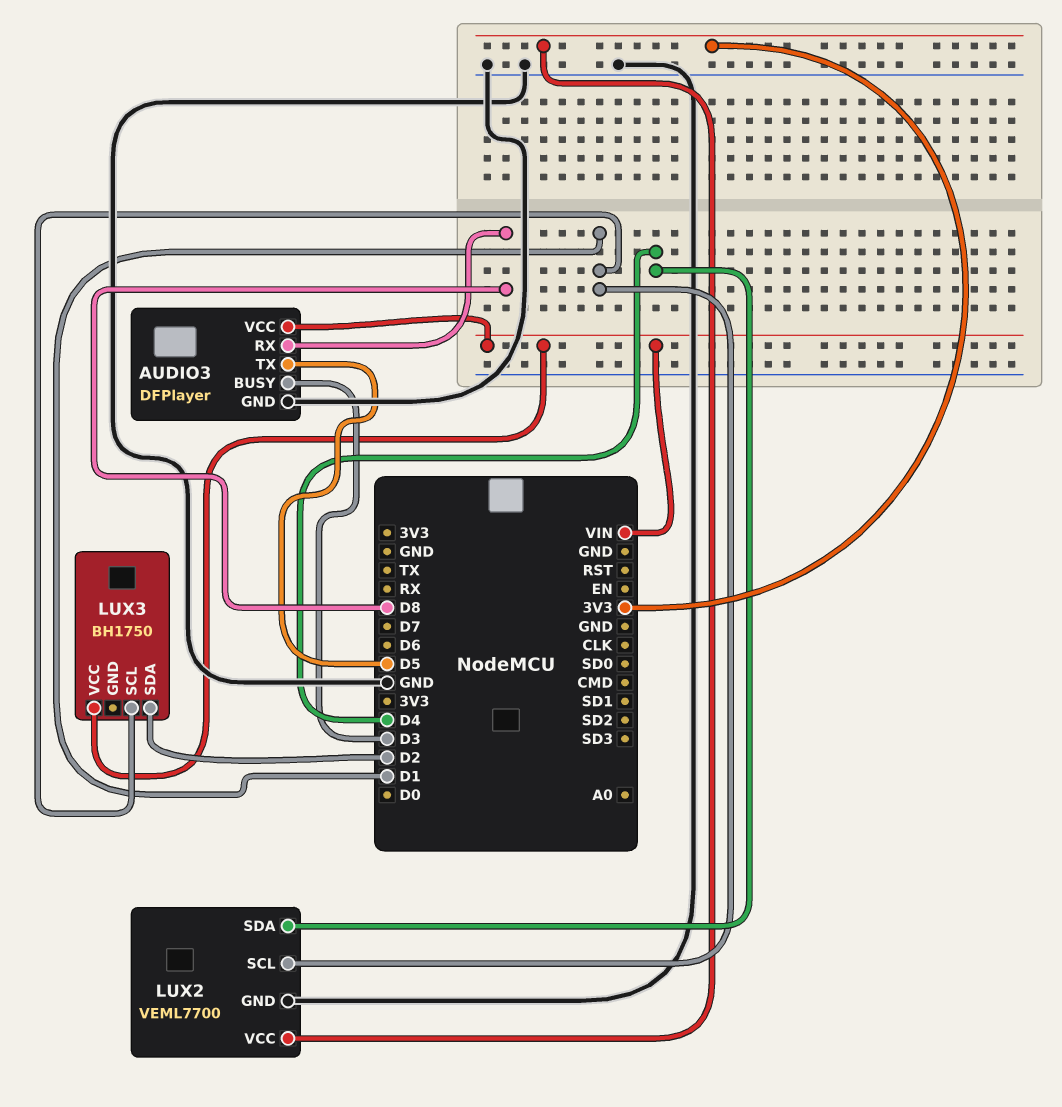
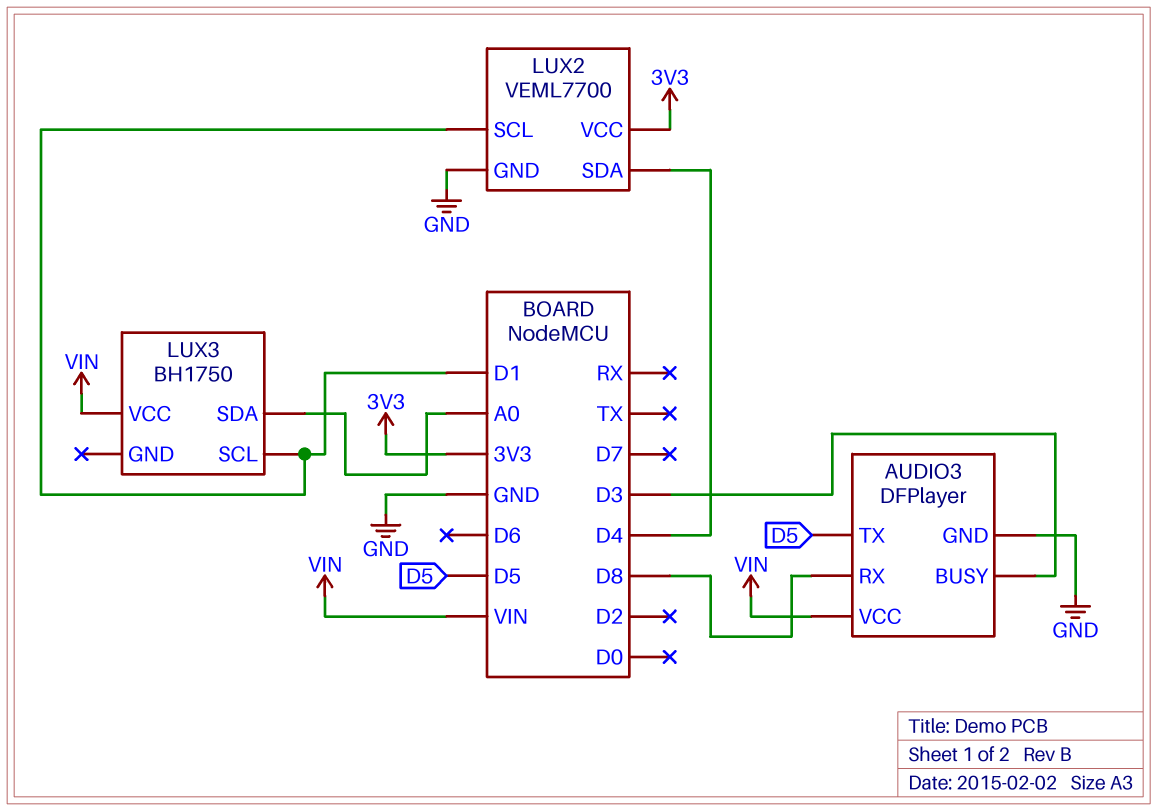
LUX3 pin SDA: D2 -> A0

